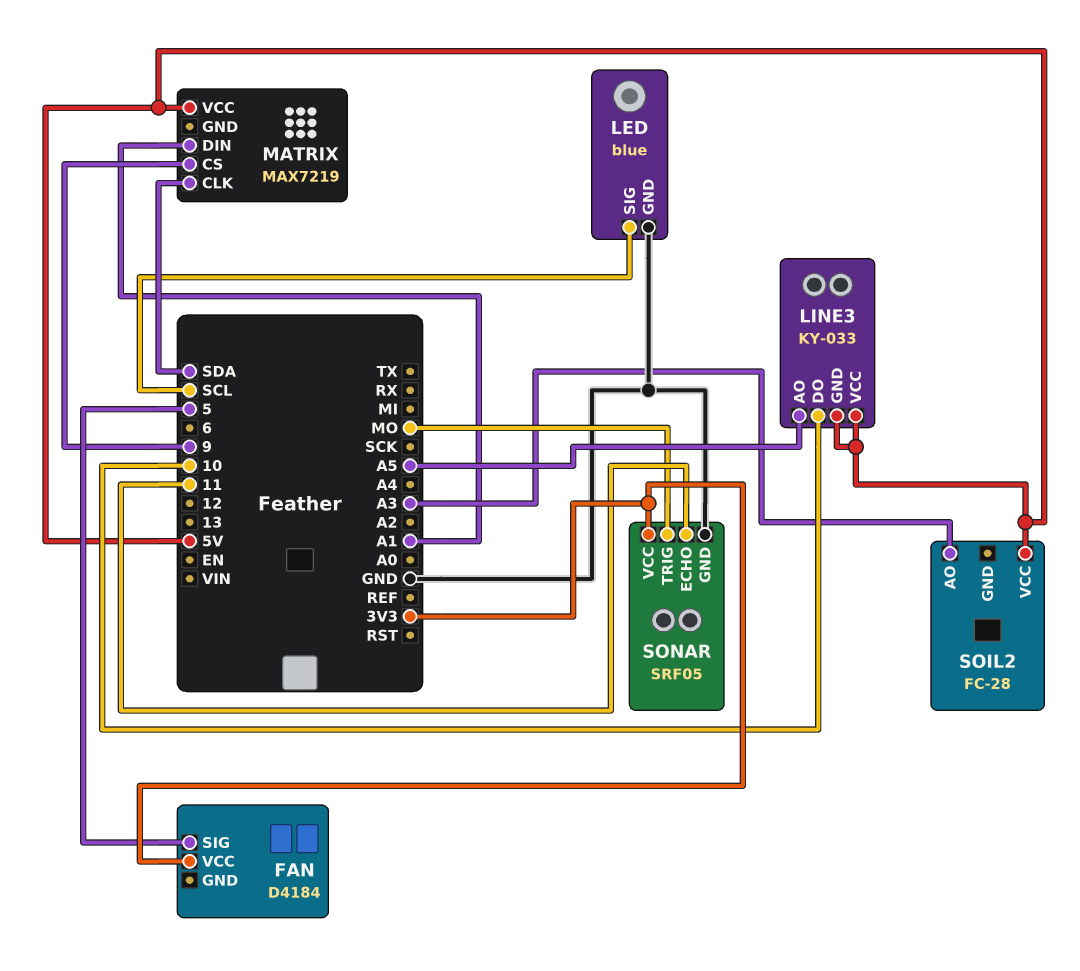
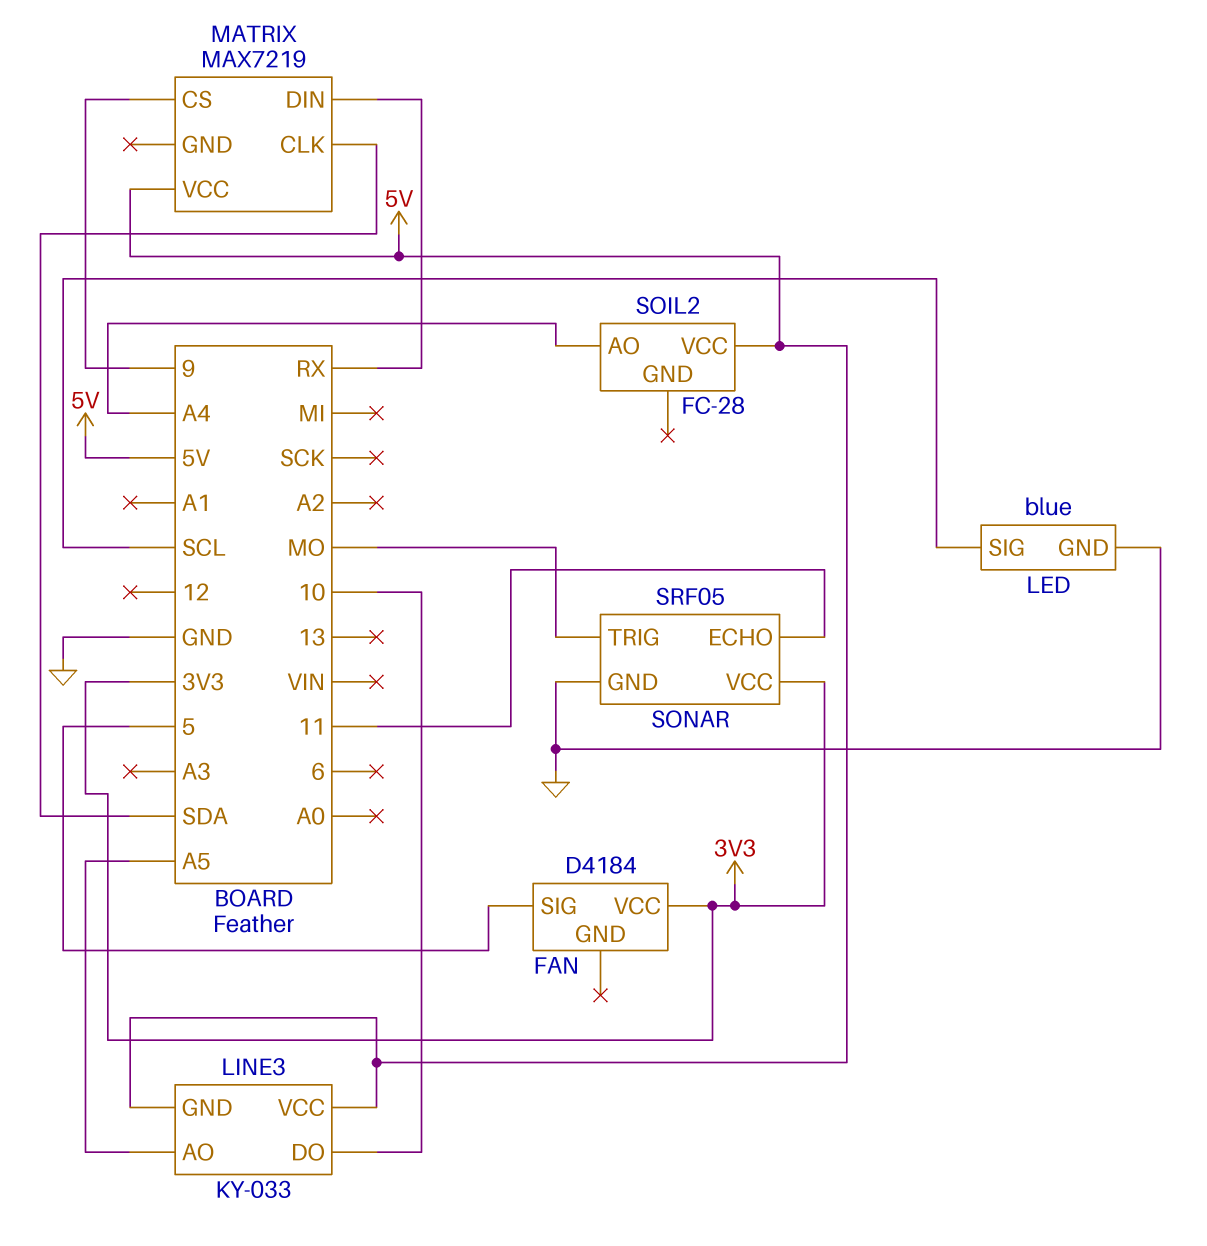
MATRIX pin DIN: A1 -> RX
SOIL2 pin AO: A3 -> A4

